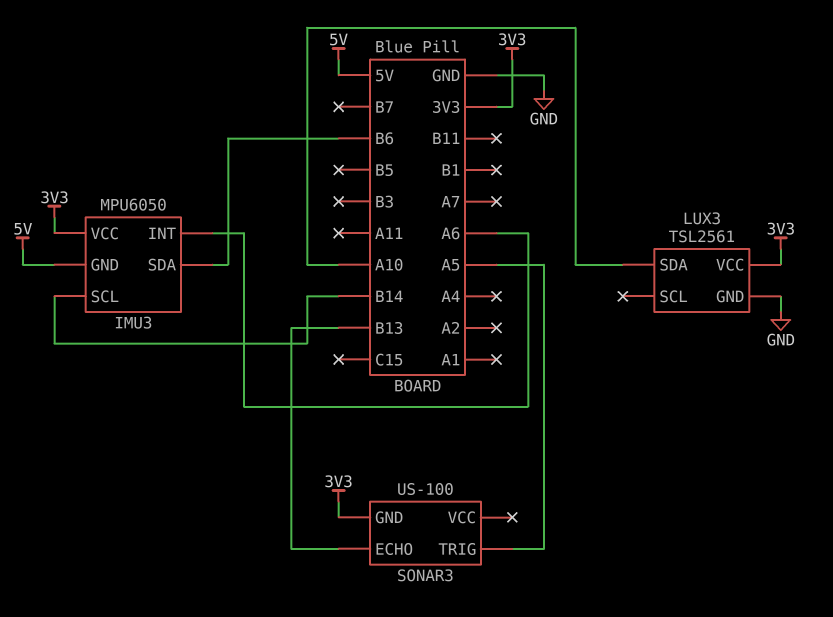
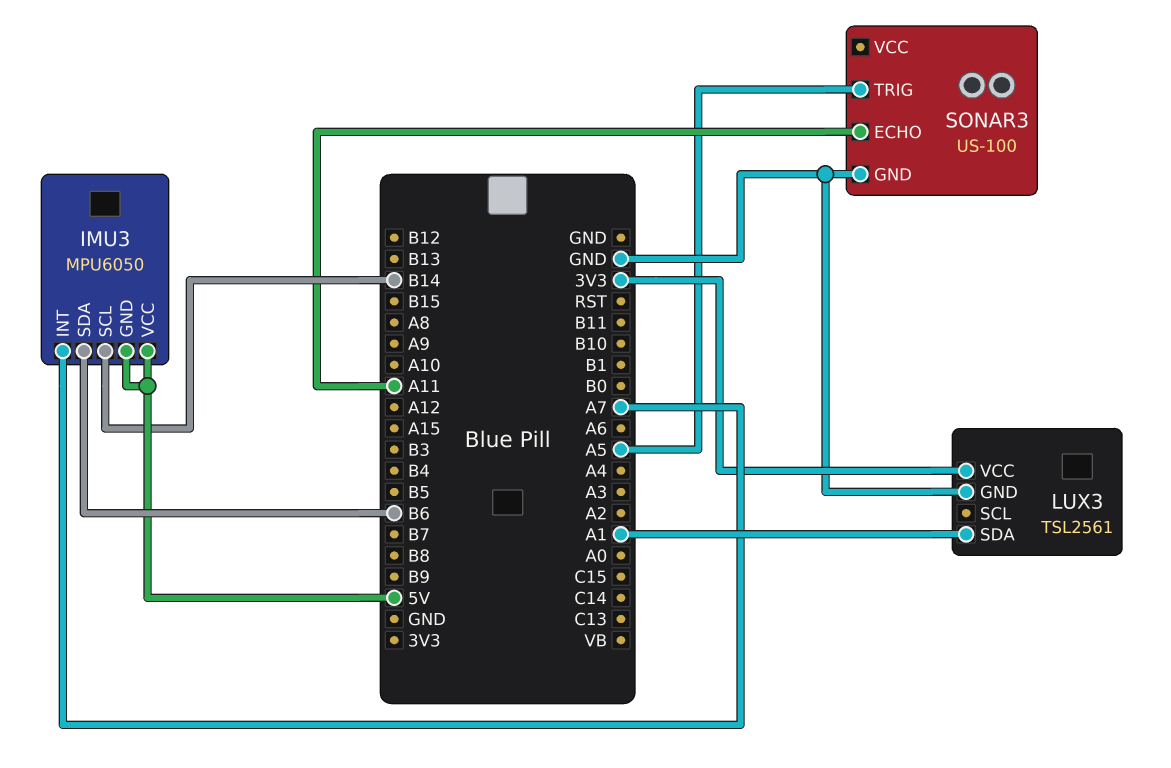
IMU3 pin INT: A6 -> A7
IMU3 pin VCC: 3V3 -> 5V
LUX3 pin SDA: A10 -> A1
SONAR3 pin ECHO: B13 -> A11
SONAR3 pin GND: 3V3 -> GND

